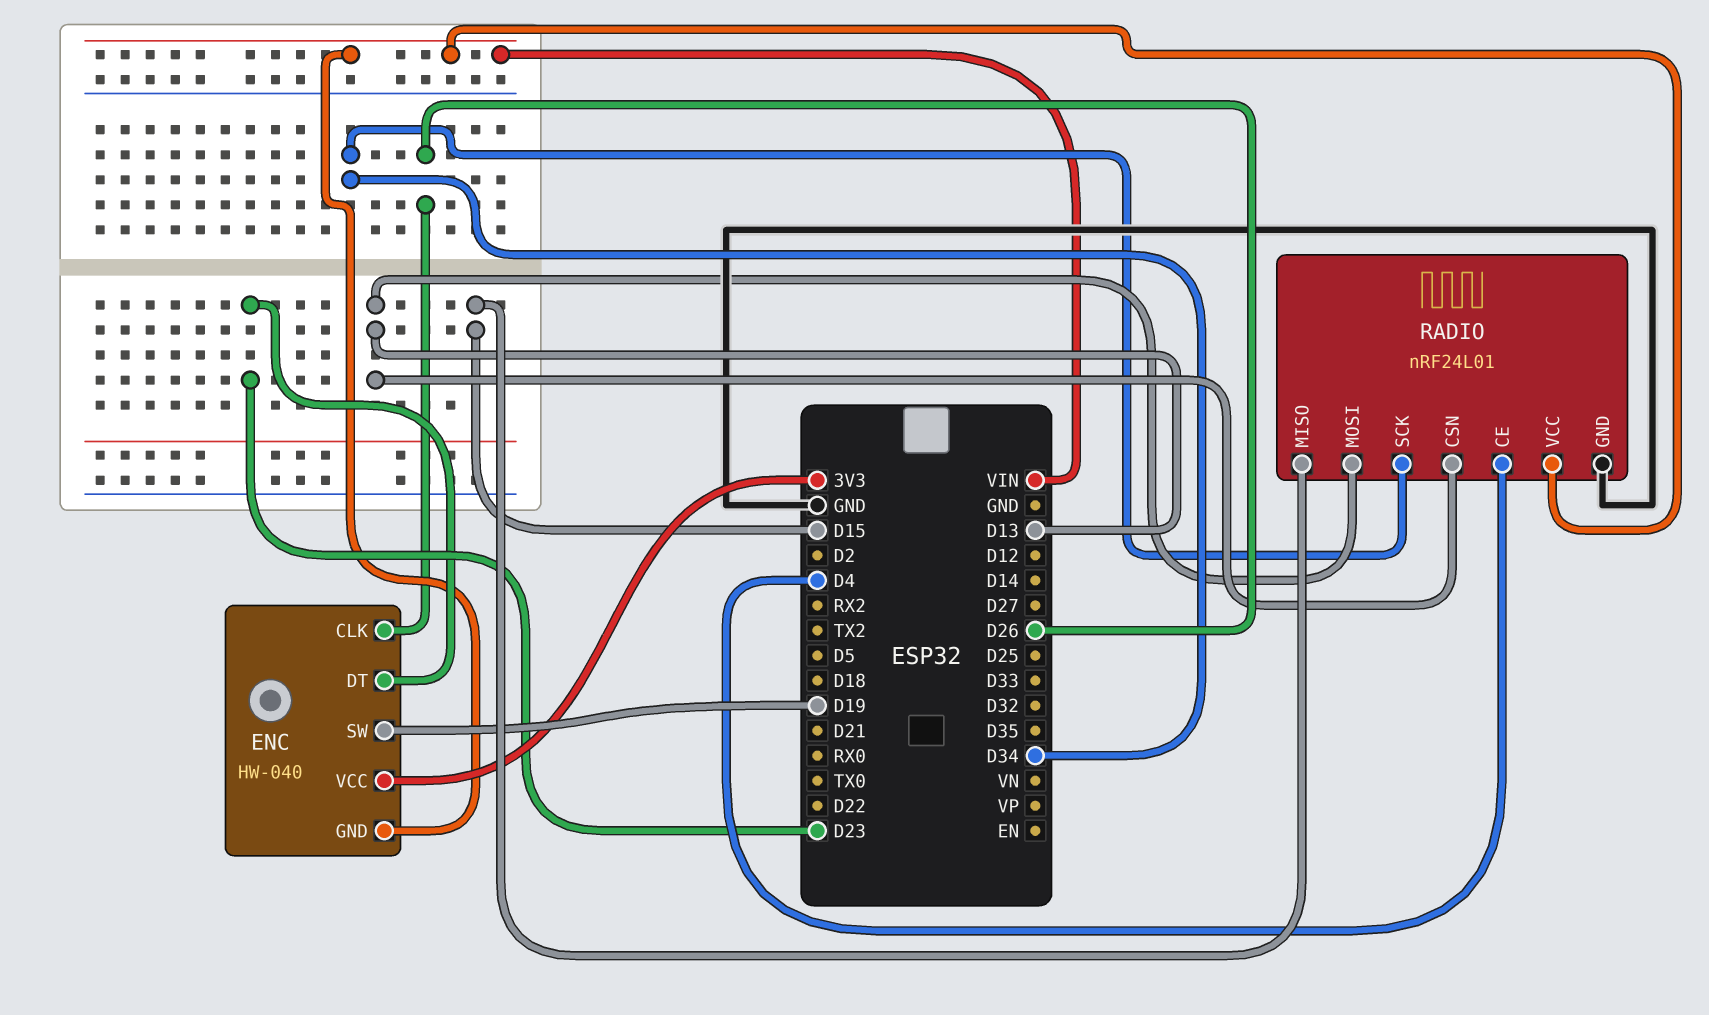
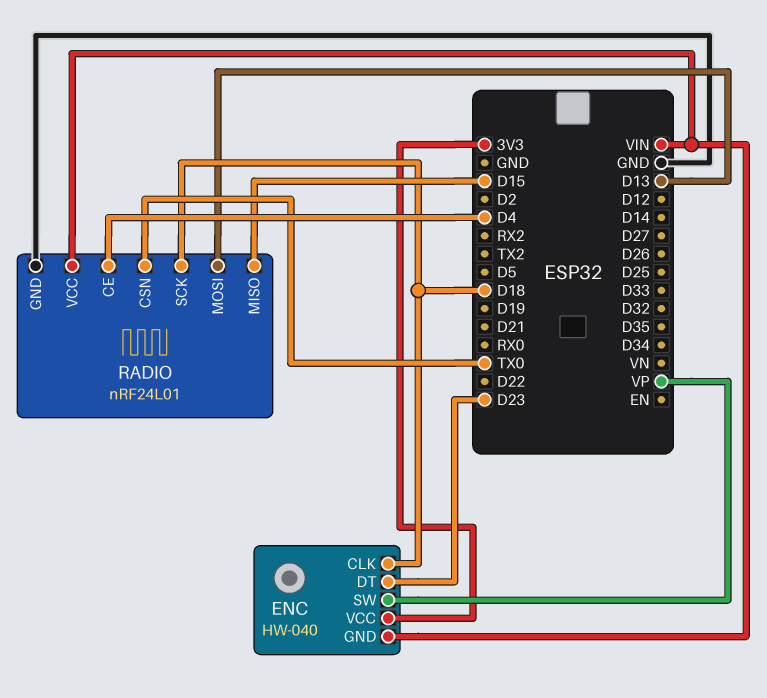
ENC pin CLK: D26 -> D18
ENC pin SW: D19 -> VP
RADIO pin CSN: D13 -> TX0
RADIO pin SCK: D34 -> D18

